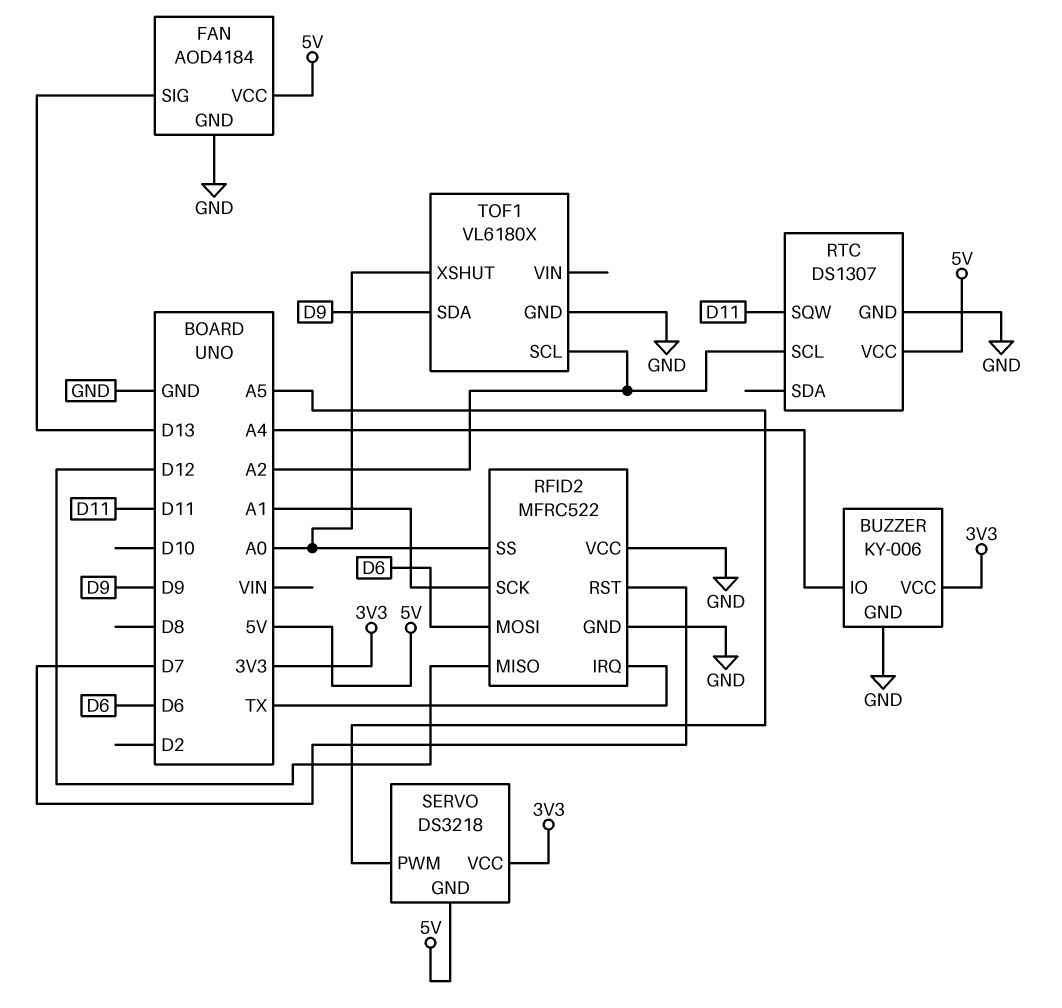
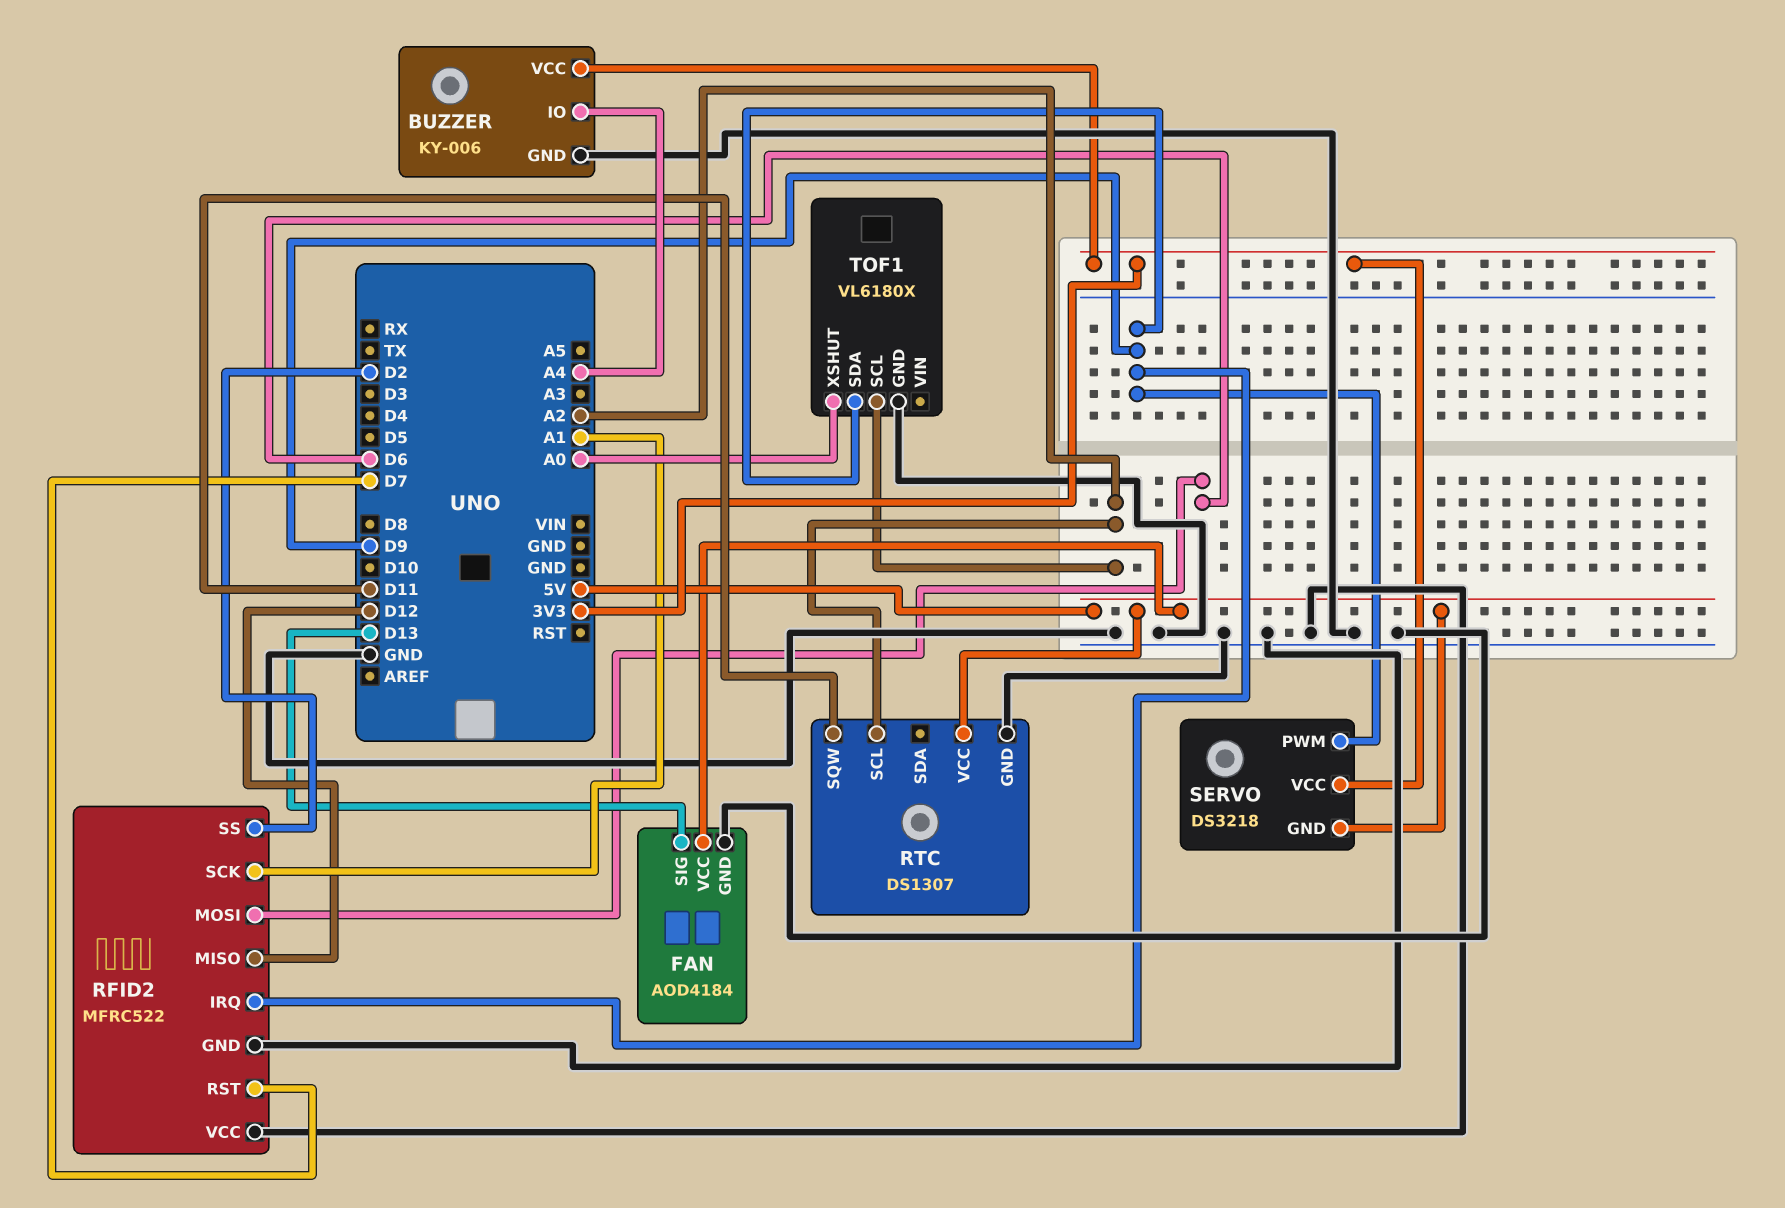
RFID2 pin IRQ: TX -> D9
RFID2 pin SS: A0 -> D2
SERVO pin PWM: A5 -> D9

